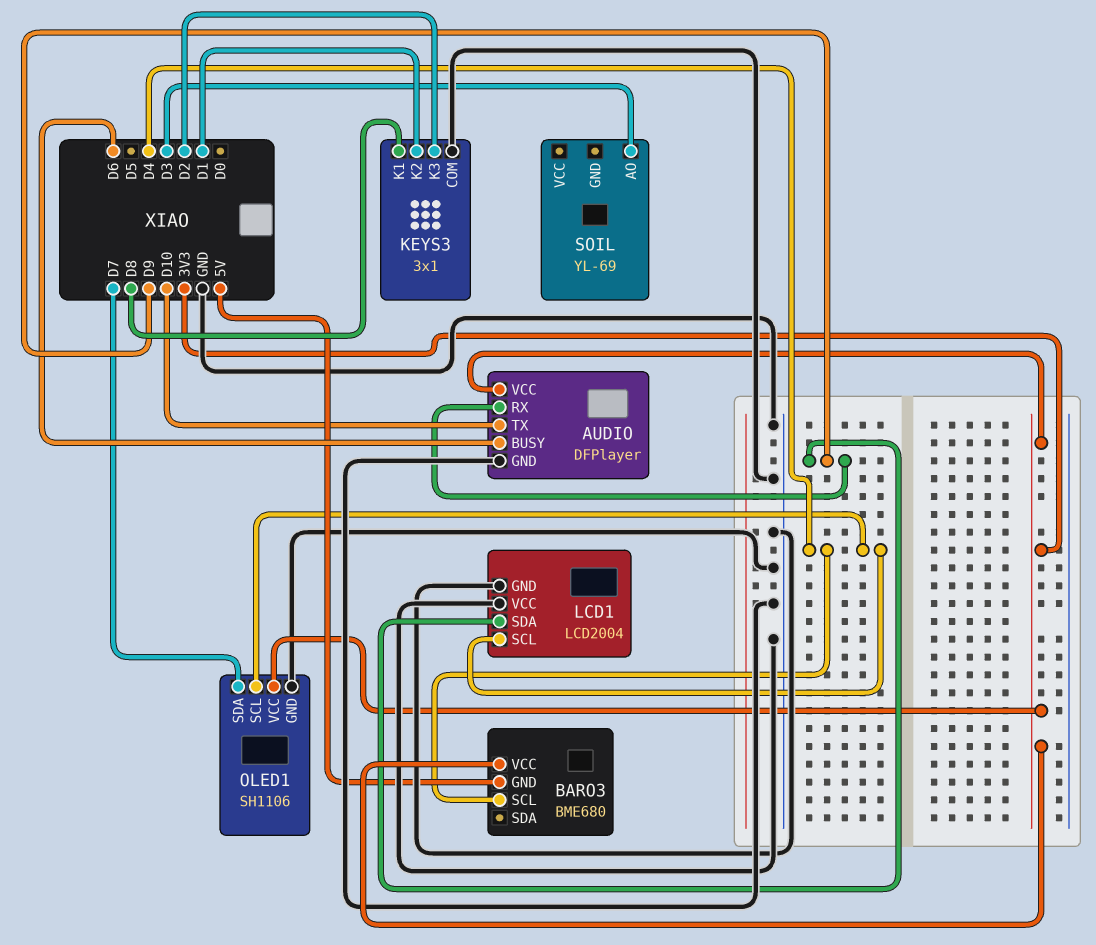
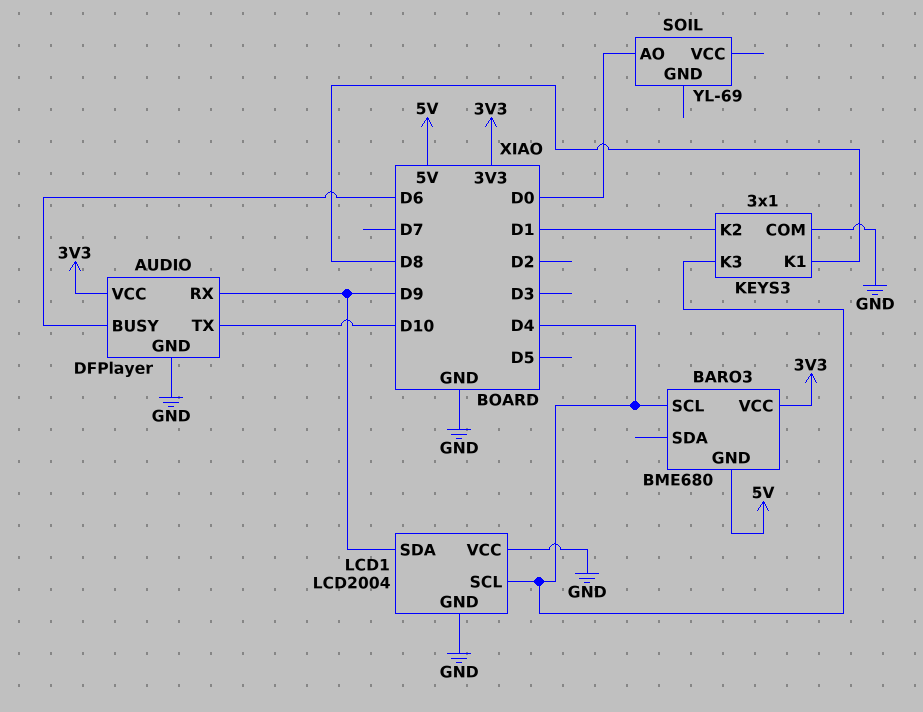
KEYS3 pin K3: D2 -> D4
OLED1: SH1106 -> none
OLED1 pin GND: GND -> none
OLED1 pin SCL: D4 -> none
OLED1 pin SDA: D7 -> none
OLED1 pin VCC: 3V3 -> none
SOIL pin AO: D3 -> D0

